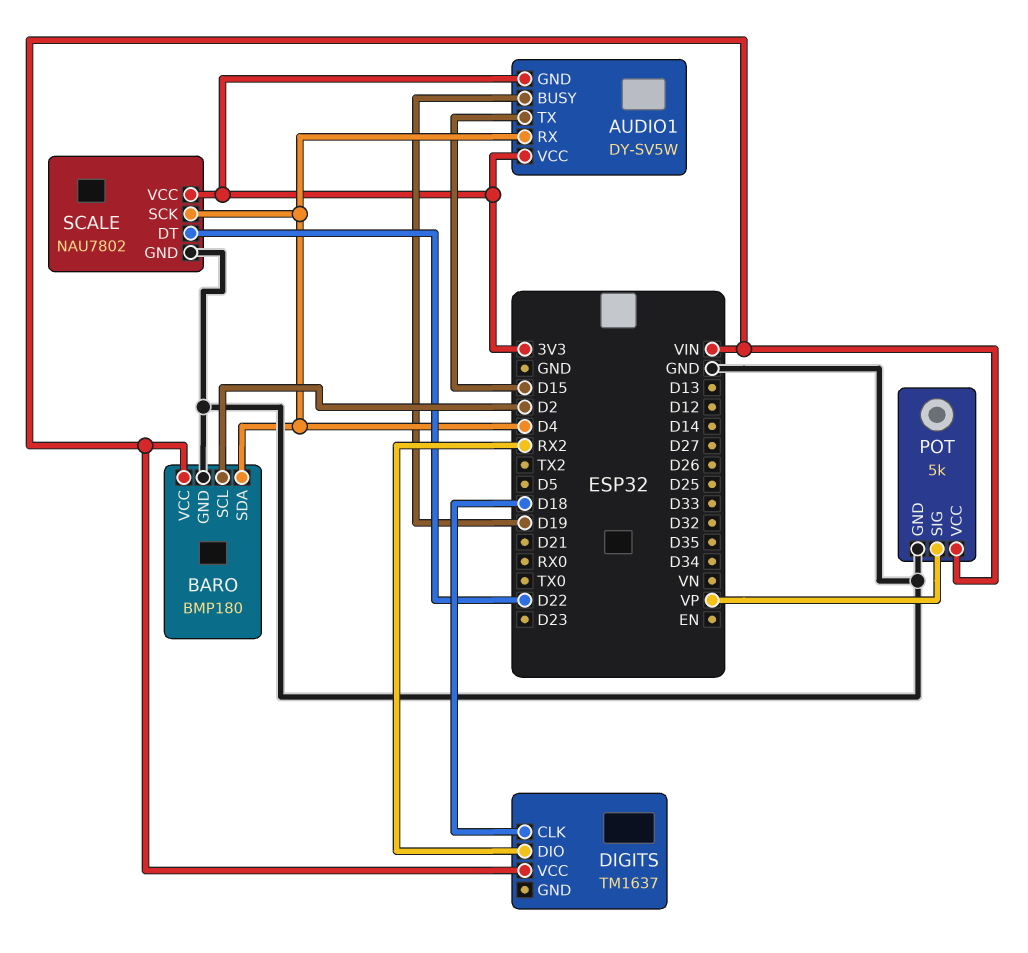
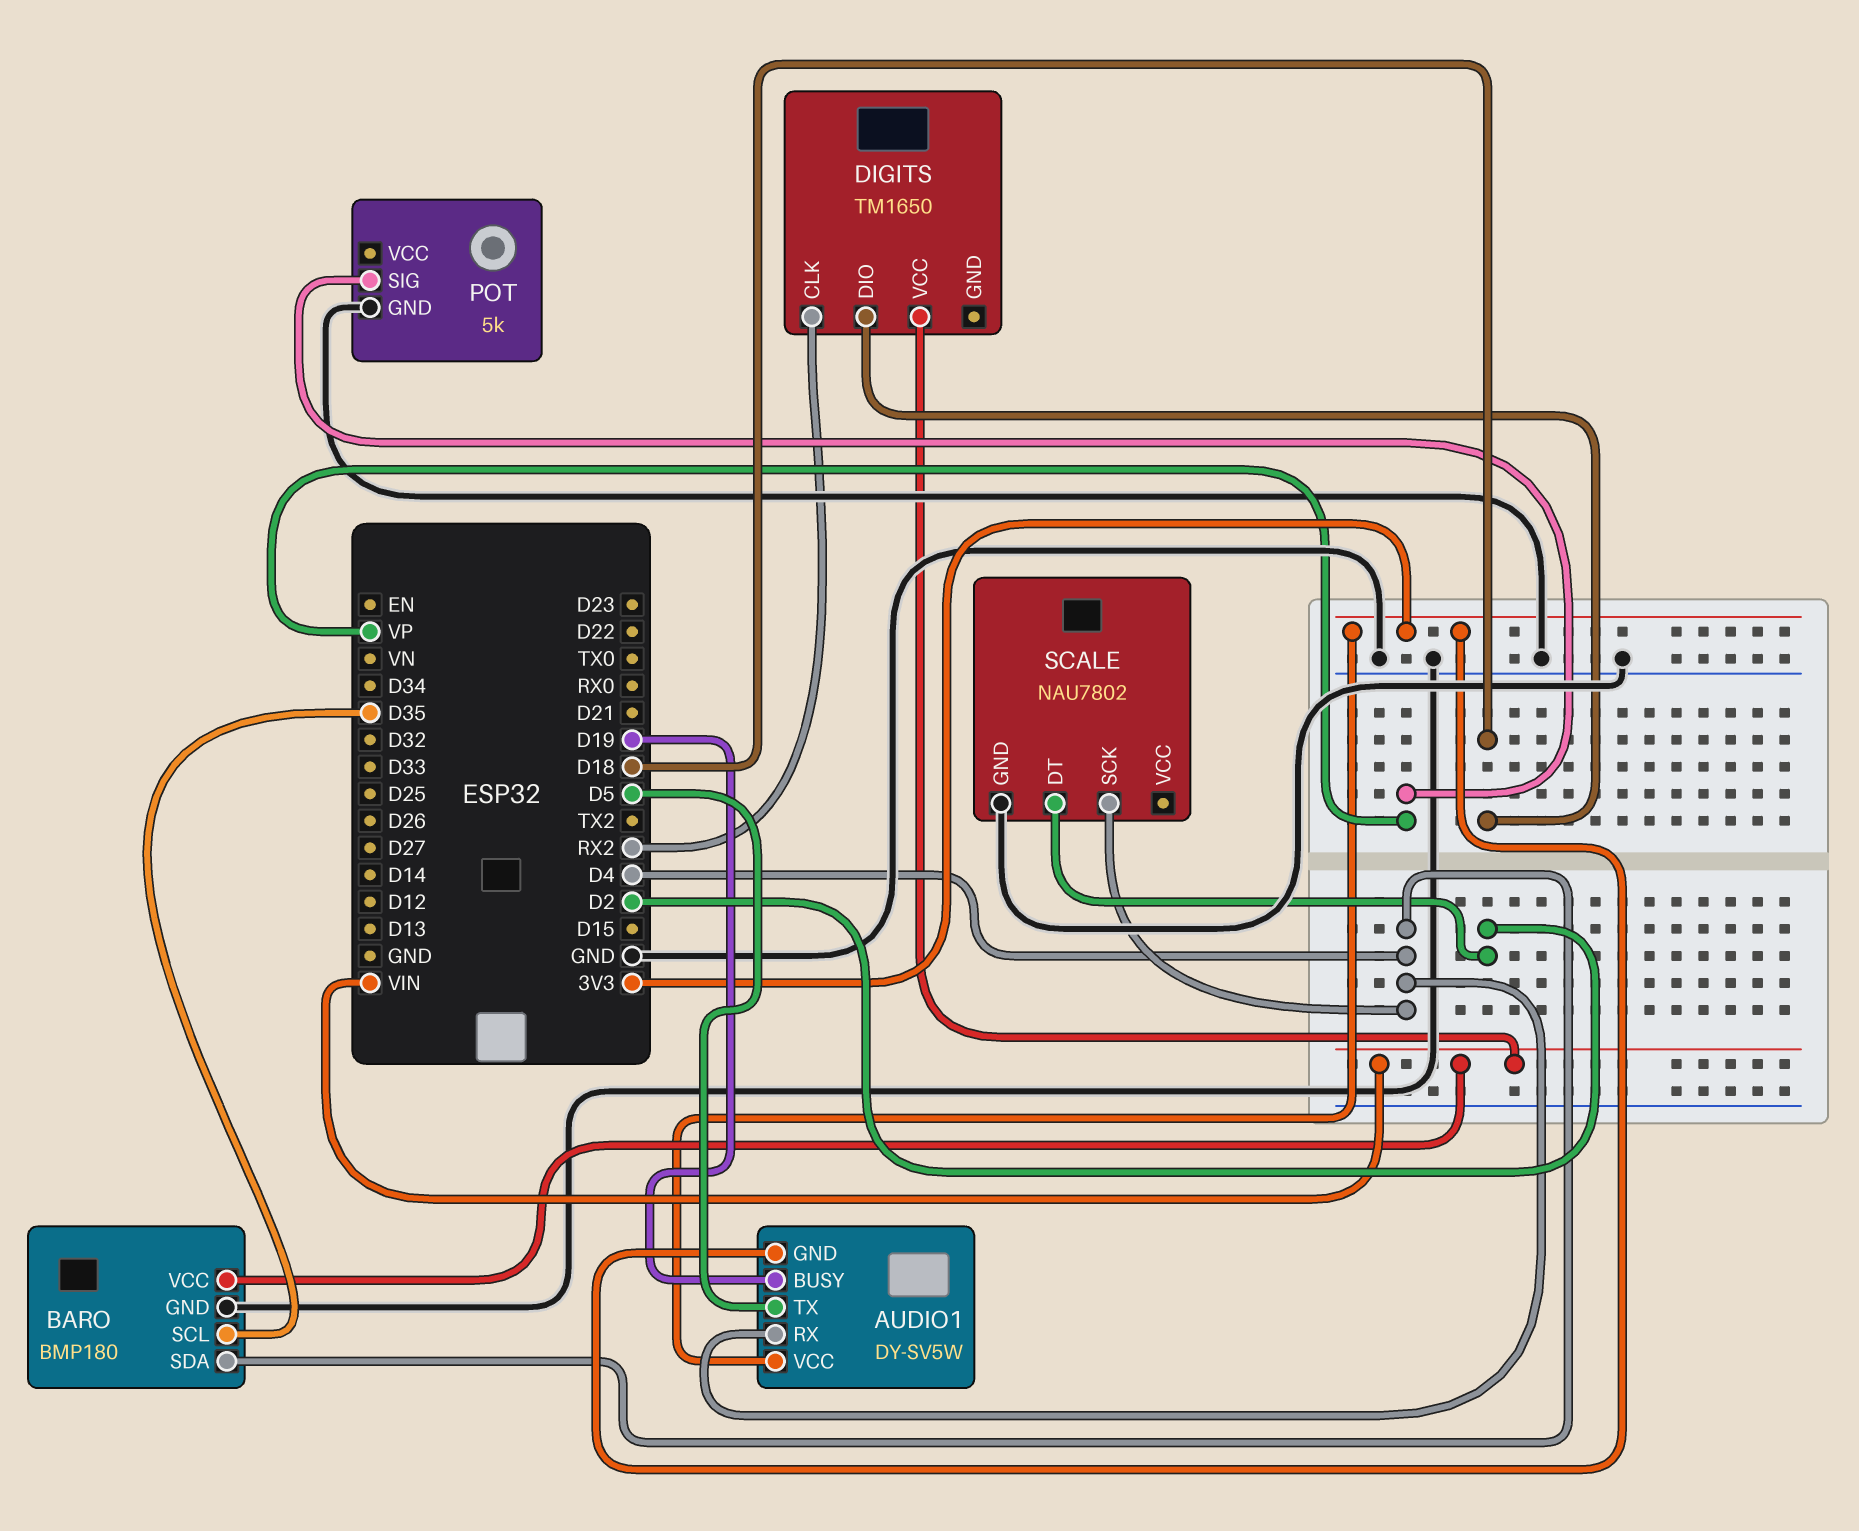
AUDIO1 pin TX: D15 -> D5
BARO pin SCL: D2 -> D35
DIGITS: TM1637 -> TM1650
DIGITS pin CLK: D18 -> RX2
DIGITS pin DIO: RX2 -> D18
POT pin VCC: VIN -> none
SCALE pin DT: D22 -> D2
SCALE pin VCC: 3V3 -> none

